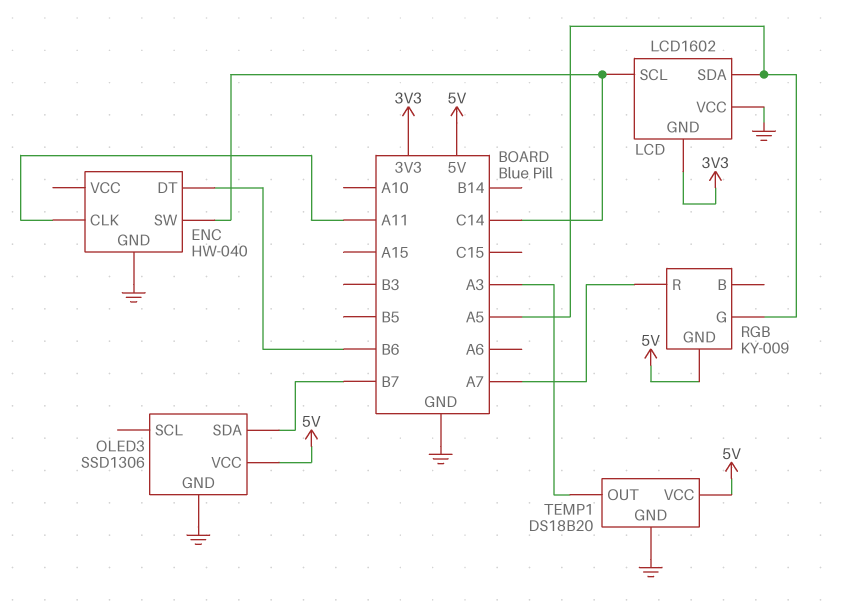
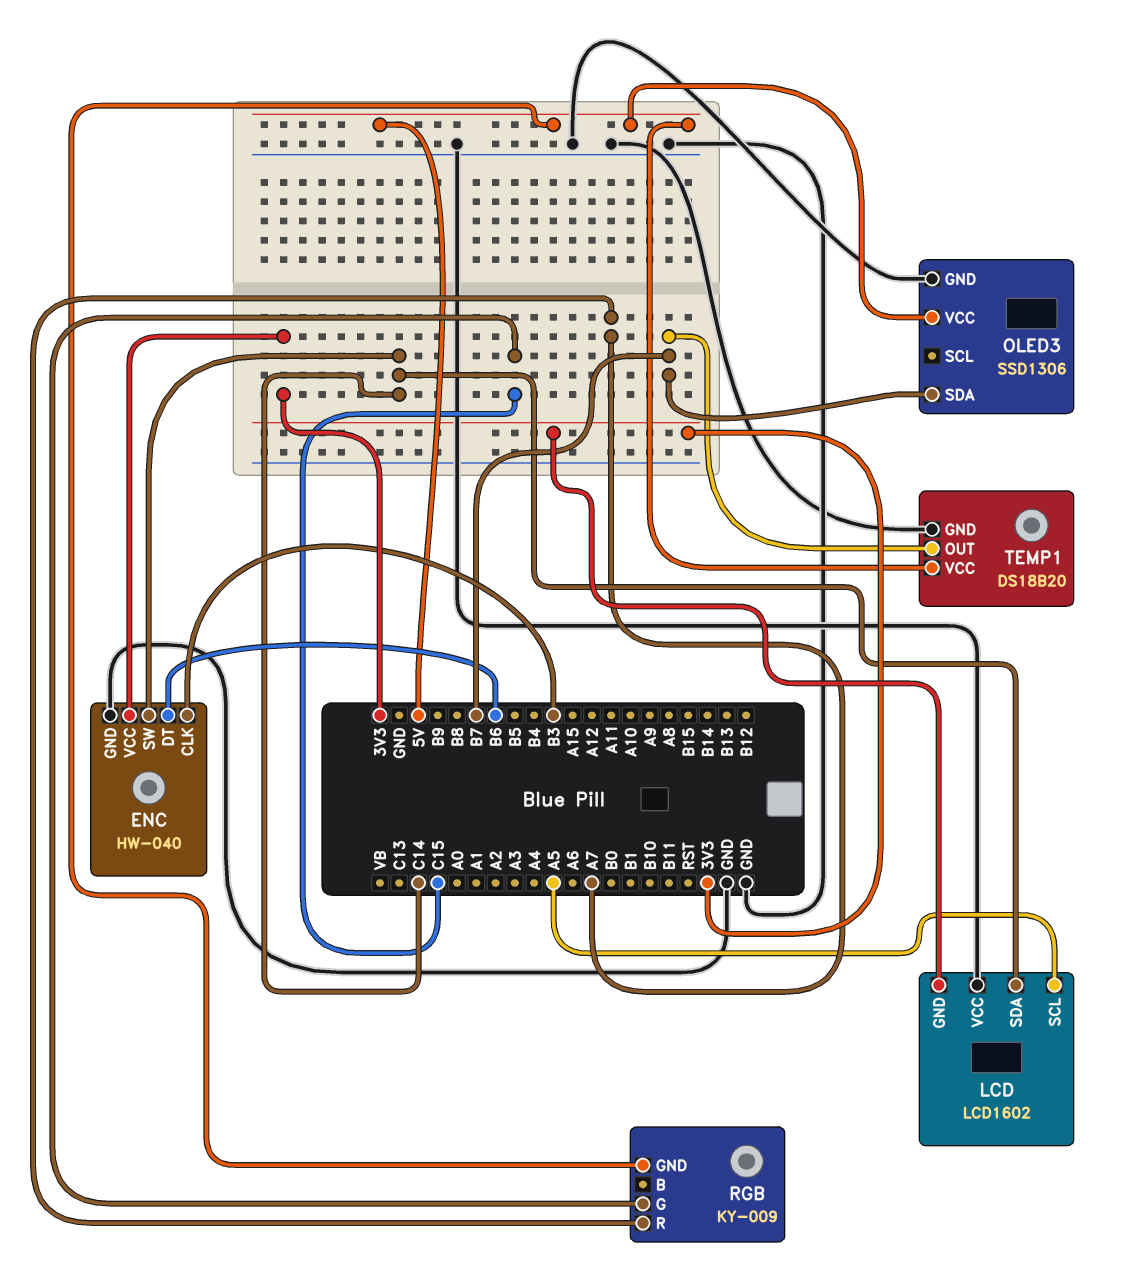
ENC pin CLK: A11 -> B3
ENC pin VCC: none -> 3V3
LCD pin SCL: C14 -> A5
LCD pin SDA: A5 -> C14
RGB pin G: A5 -> C15
TEMP1 pin OUT: A3 -> B7

